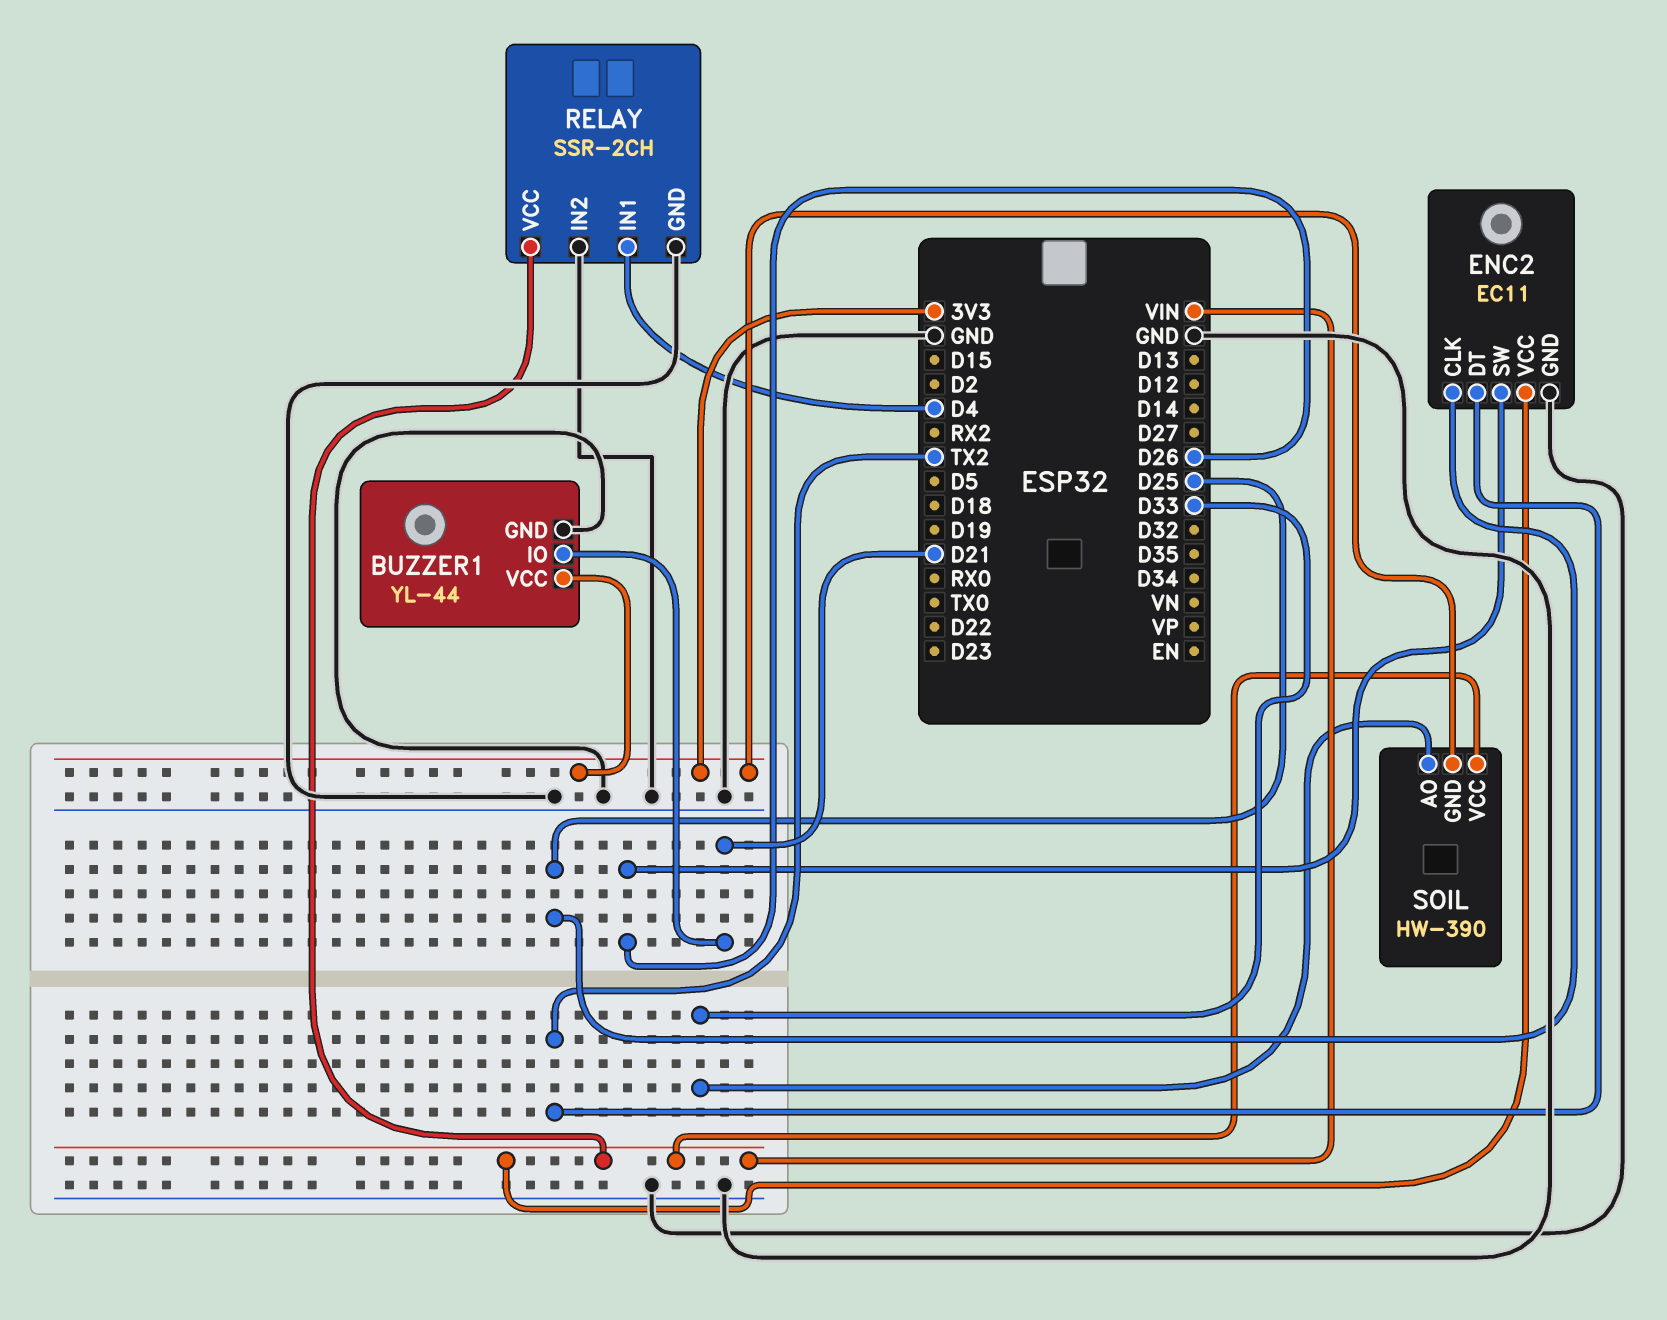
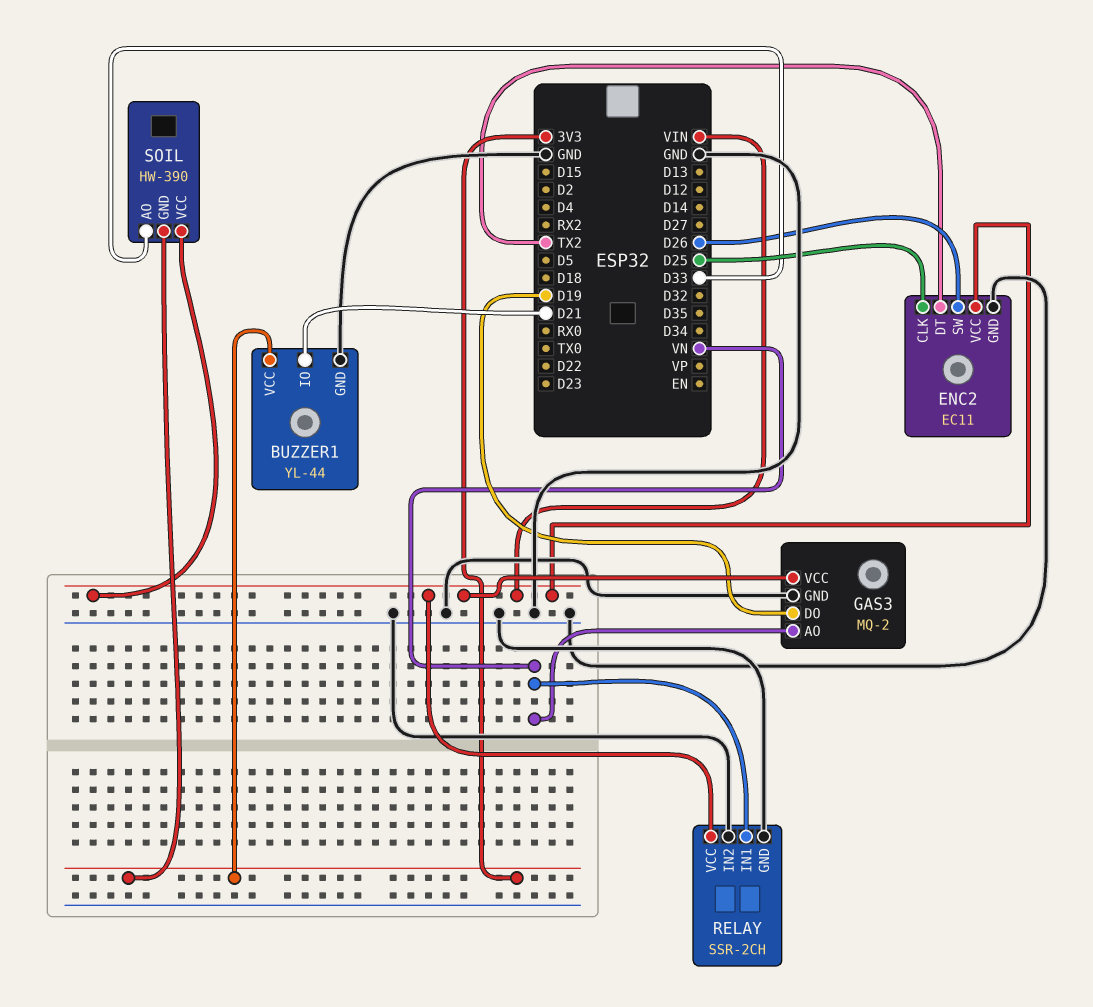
GAS3: none -> MQ-2
GAS3 pin AO: none -> VN
GAS3 pin DO: none -> D19
GAS3 pin GND: none -> GND
GAS3 pin VCC: none -> VIN
RELAY pin IN1: D4 -> VN

